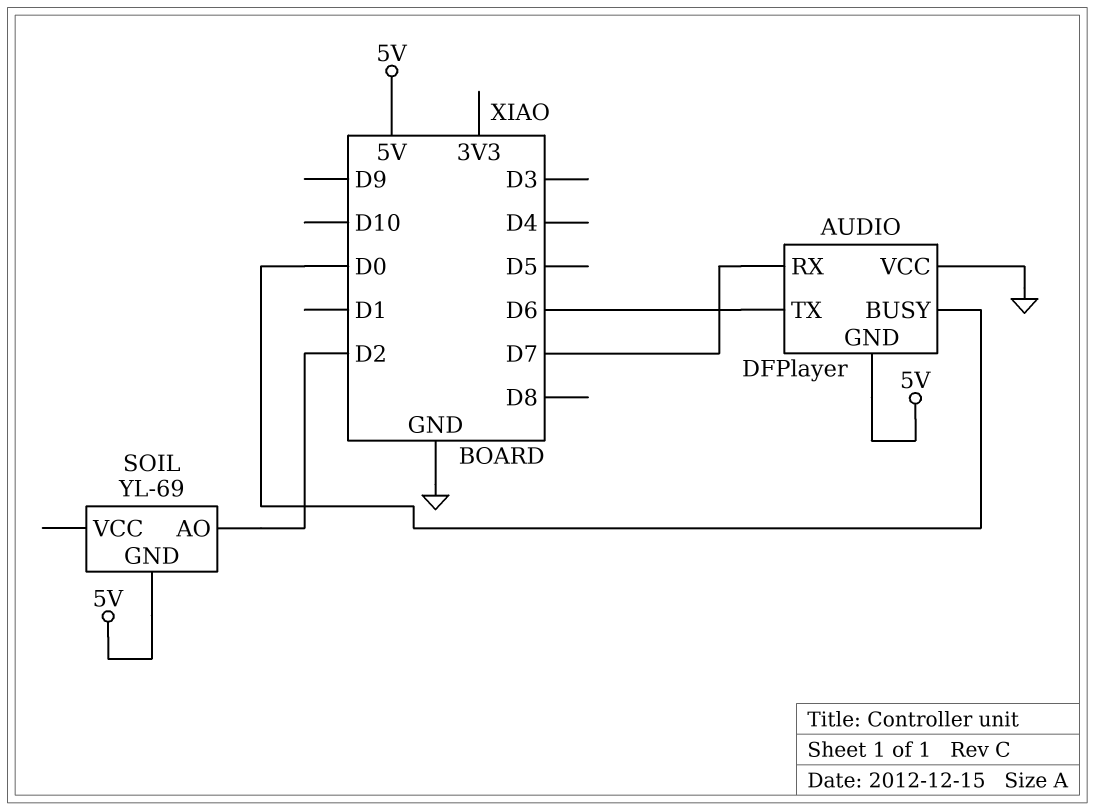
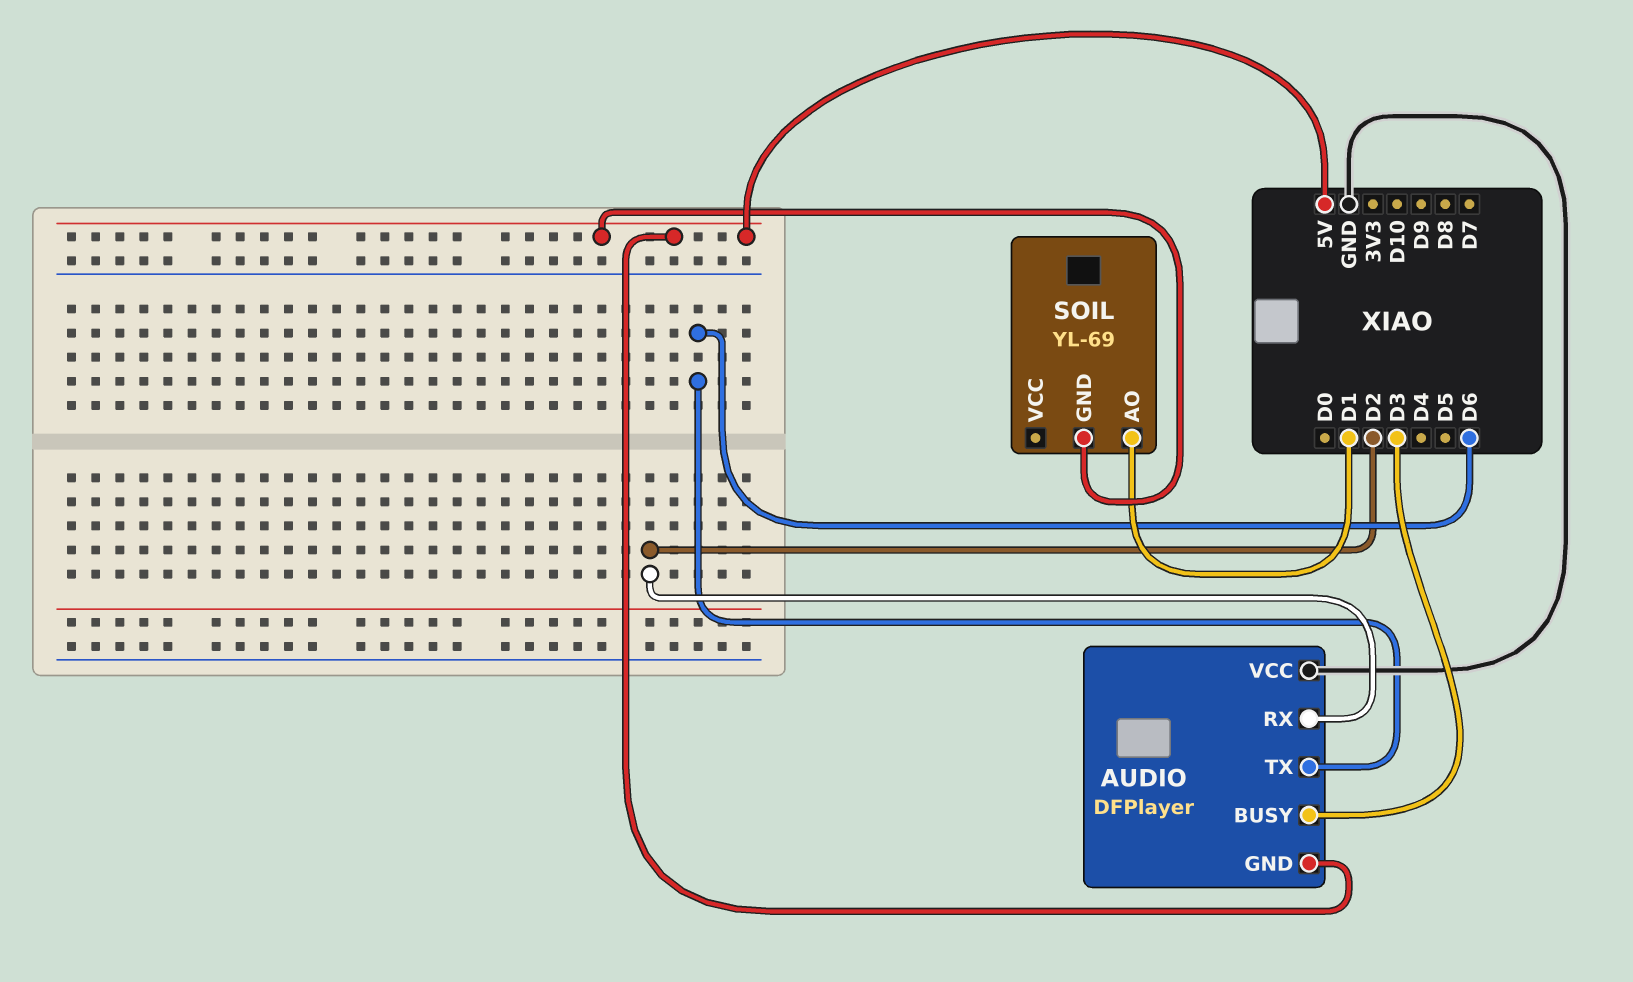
AUDIO pin BUSY: D0 -> D3
AUDIO pin RX: D7 -> D2
SOIL pin AO: D2 -> D1

